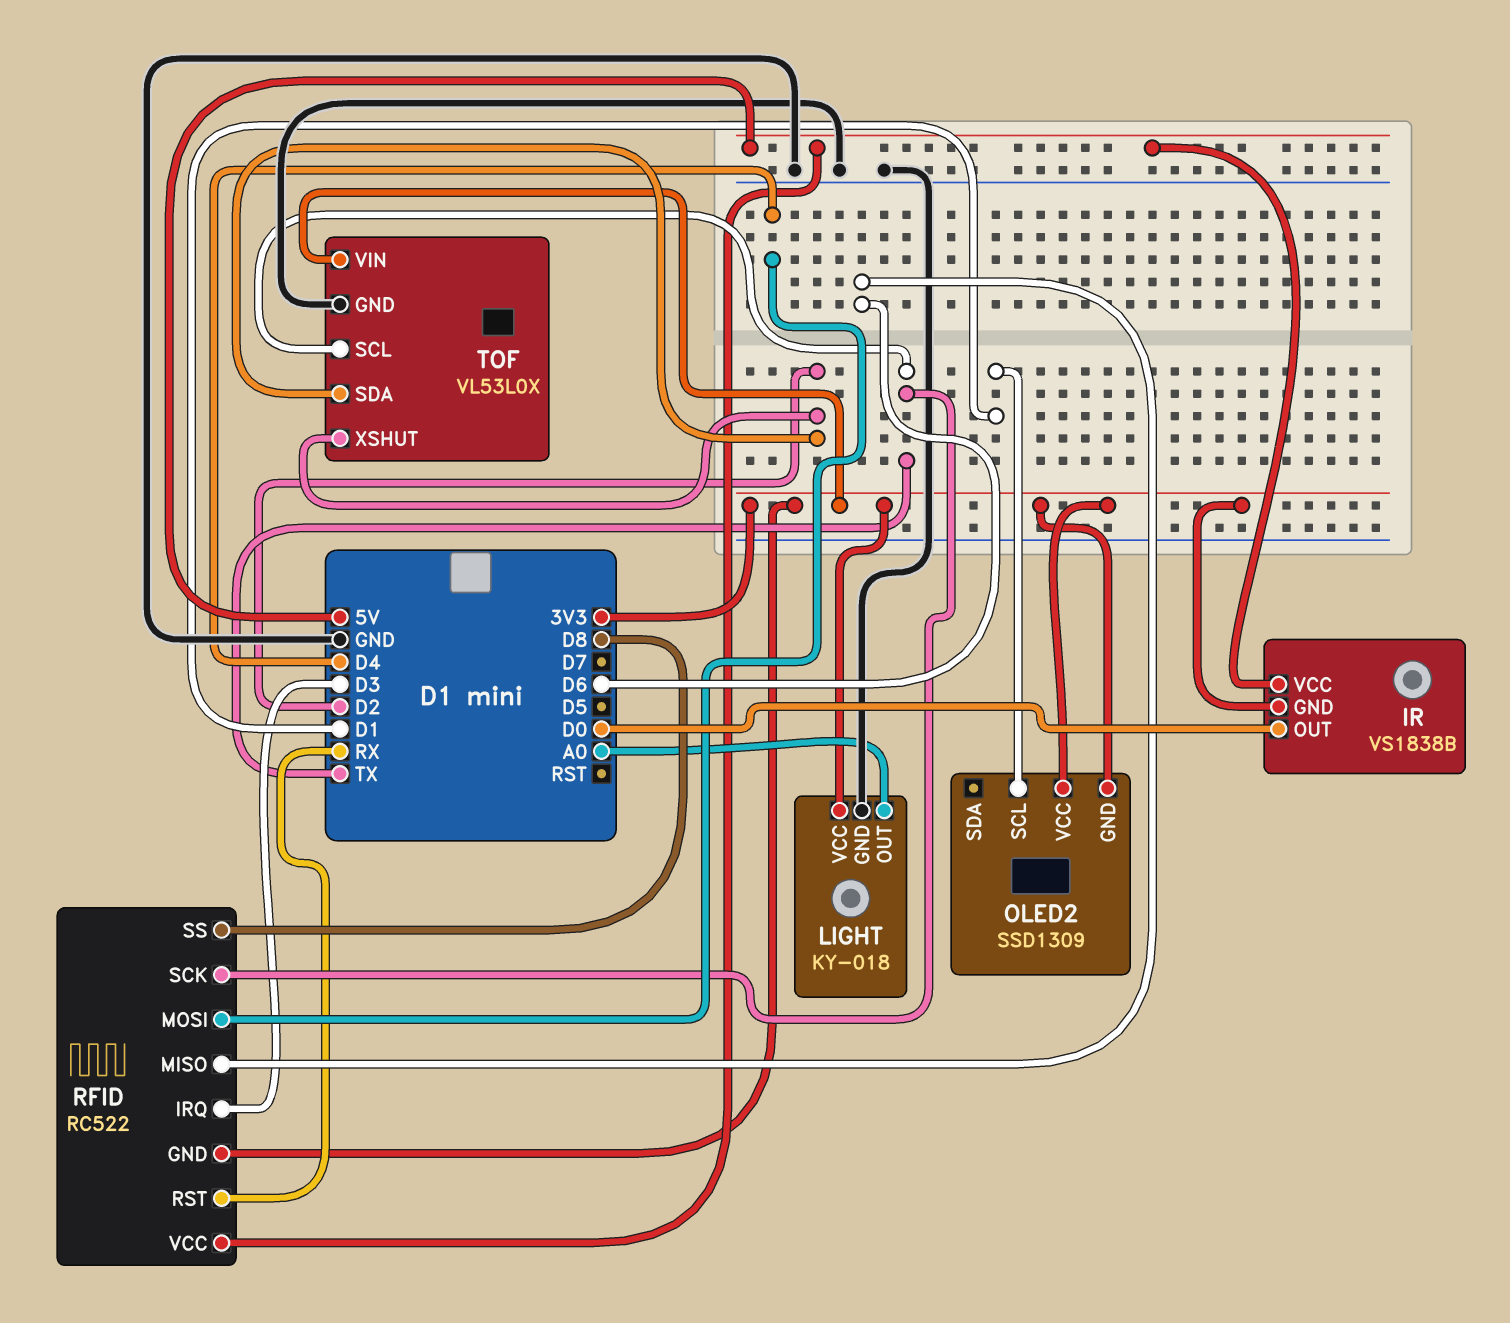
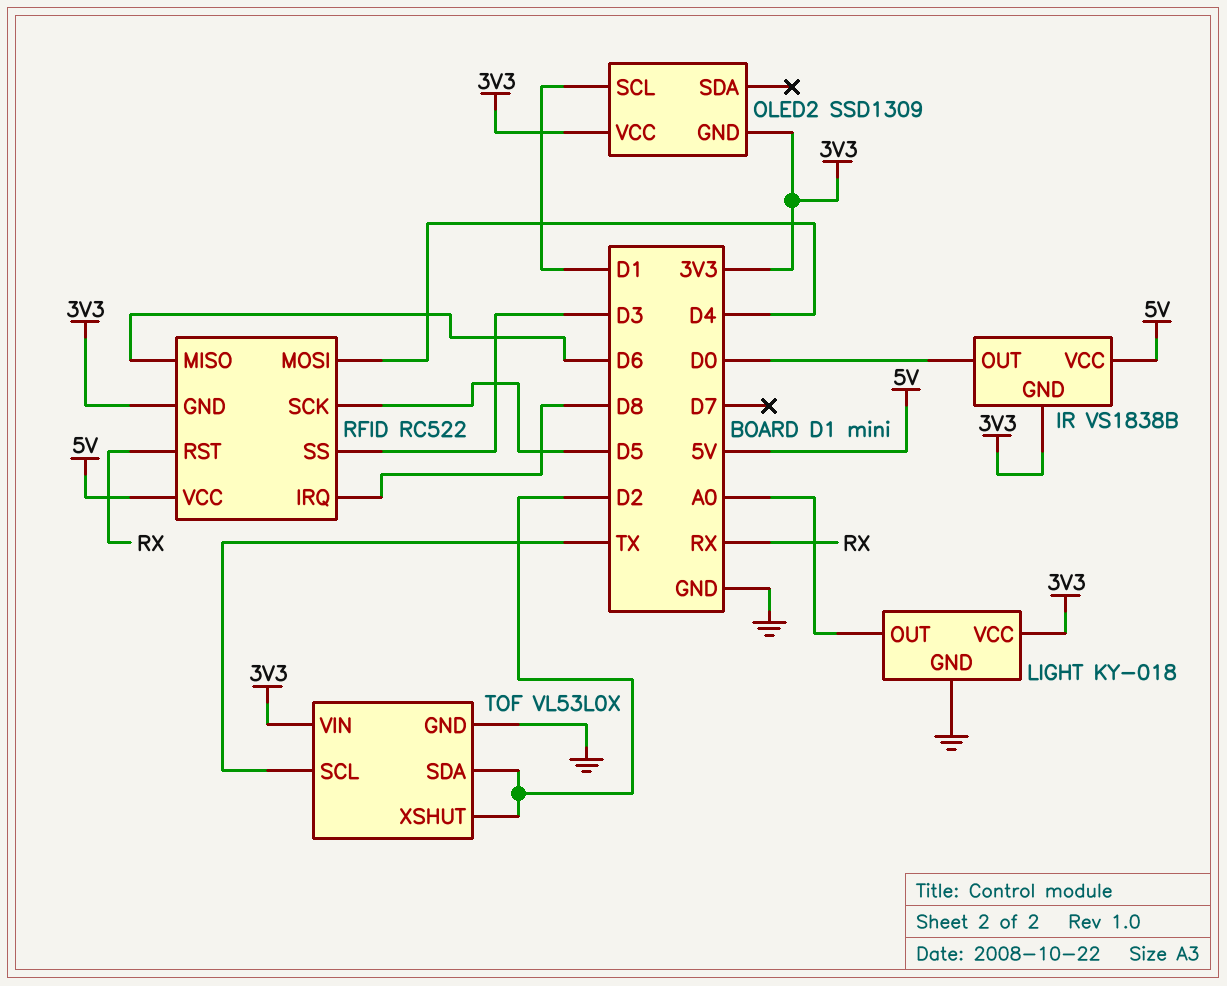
RFID pin IRQ: D3 -> D8
RFID pin SCK: TX -> D5
RFID pin SS: D8 -> D3

